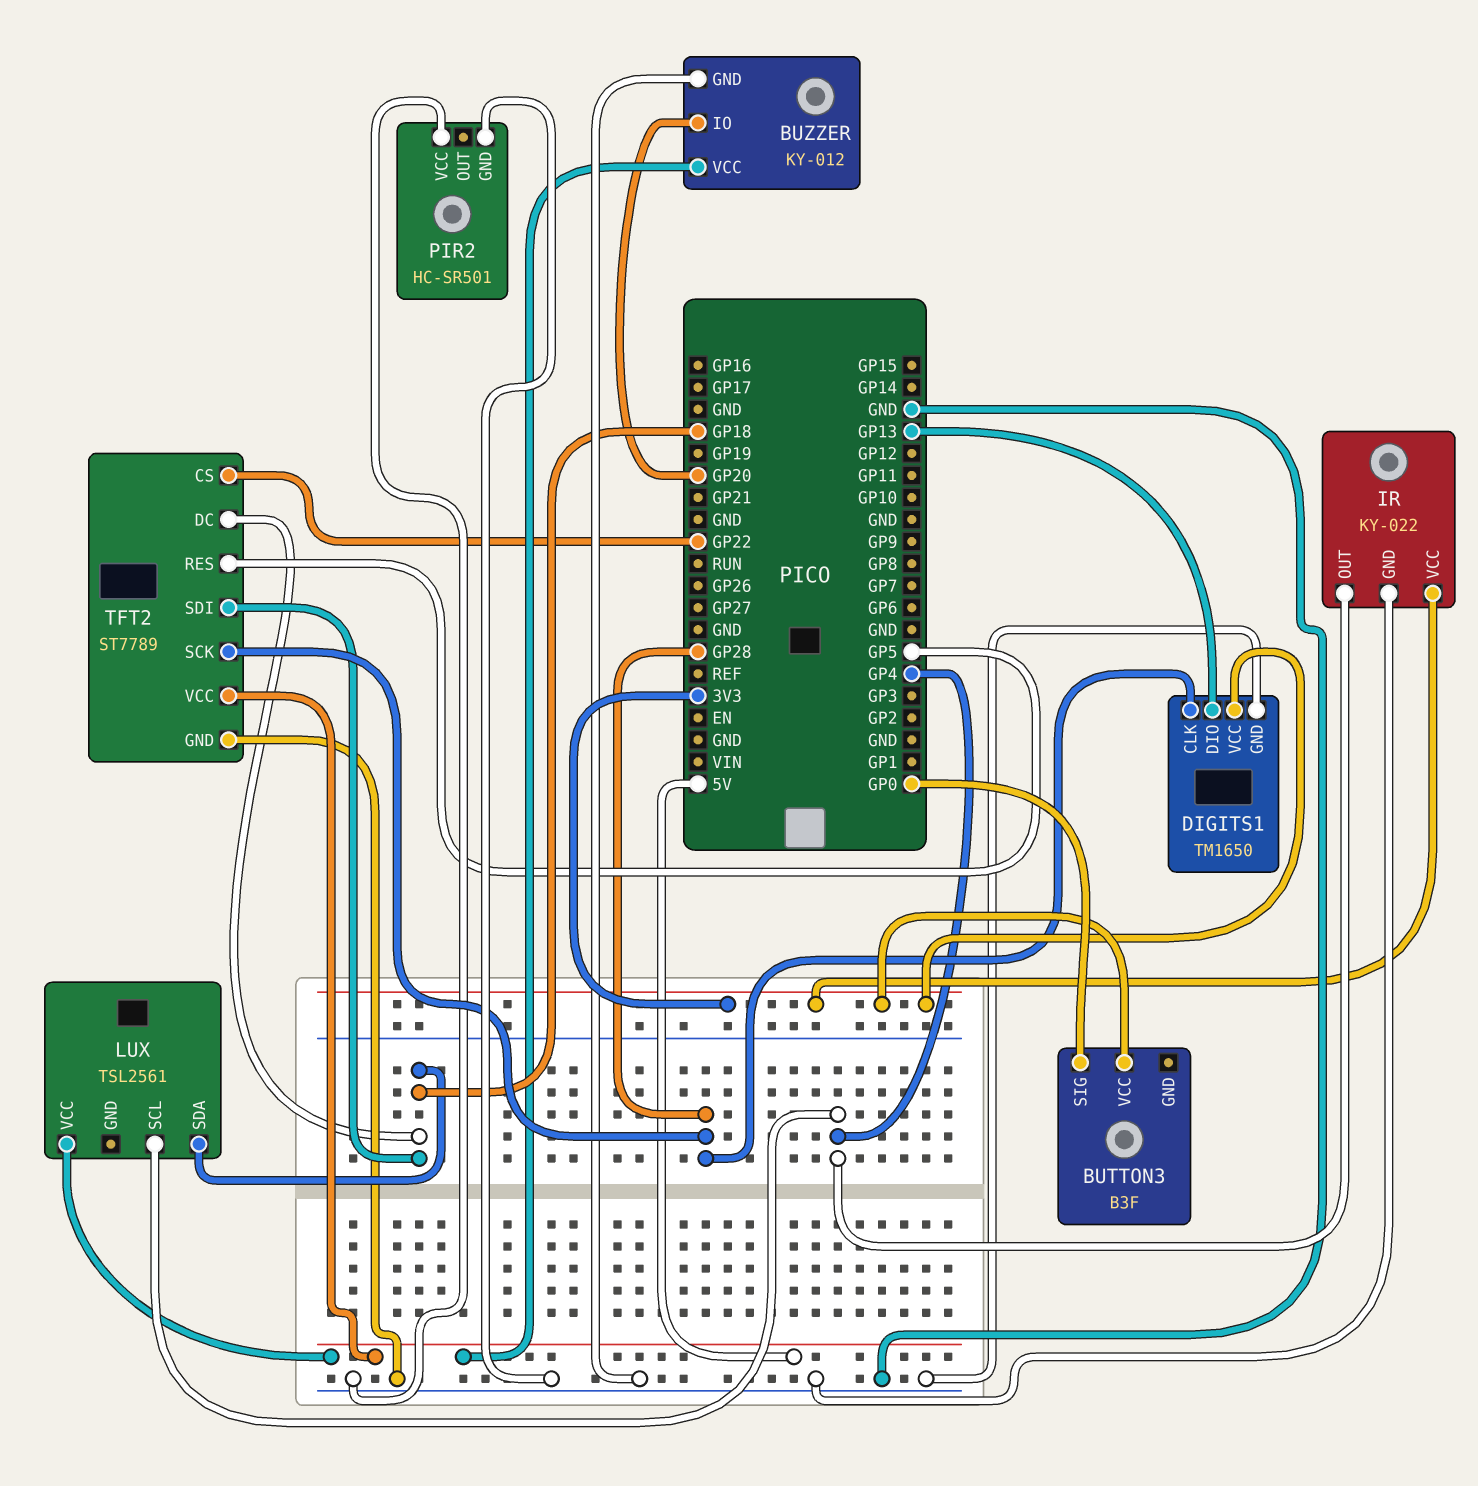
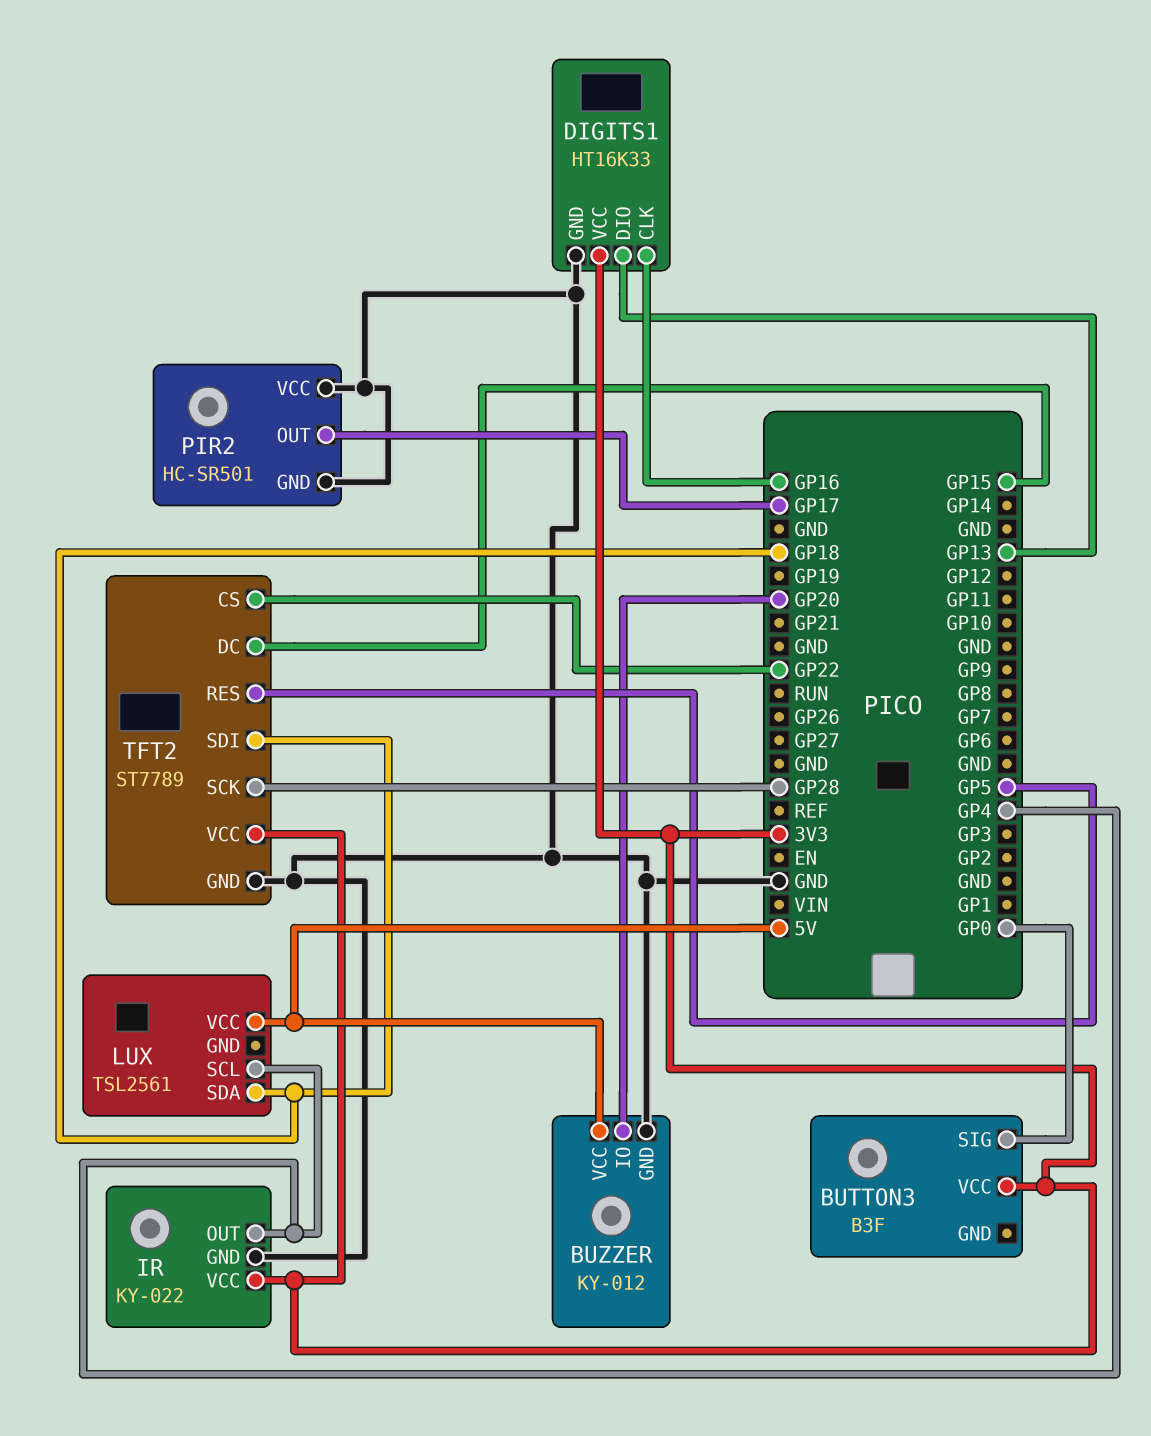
DIGITS1: TM1650 -> HT16K33
DIGITS1 pin CLK: GP28 -> GP16
PIR2 pin OUT: none -> GP17
TFT2 pin DC: GP18 -> GP15
TFT2 pin VCC: 5V -> 3V3

